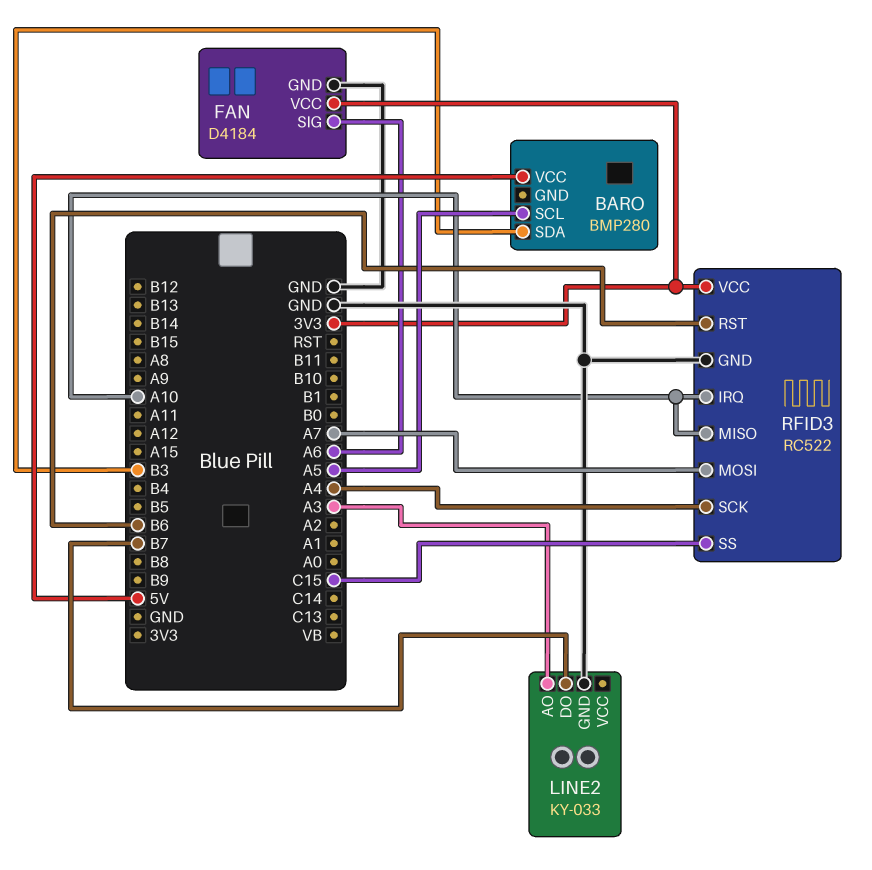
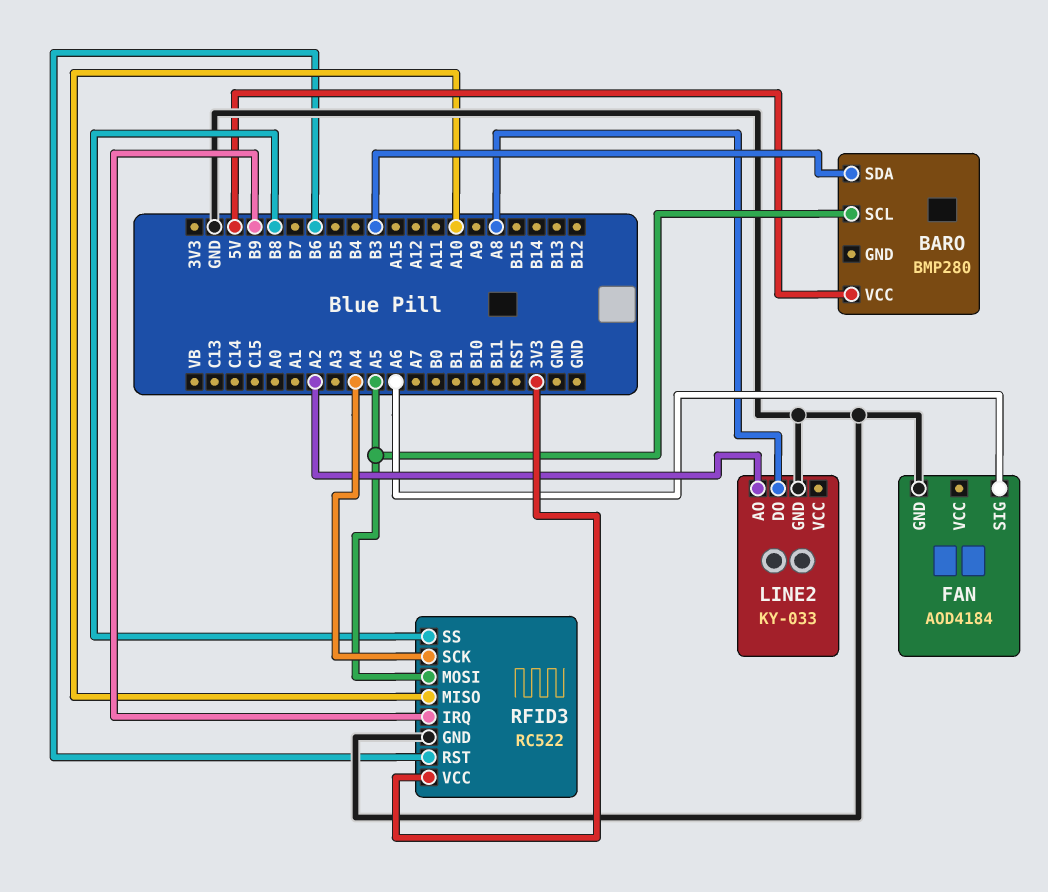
FAN: D4184 -> AOD4184
FAN pin VCC: 3V3 -> none
LINE2 pin AO: A3 -> A2
LINE2 pin DO: B7 -> A8
RFID3 pin IRQ: A10 -> B9
RFID3 pin MOSI: A7 -> A5
RFID3 pin SS: C15 -> B8

